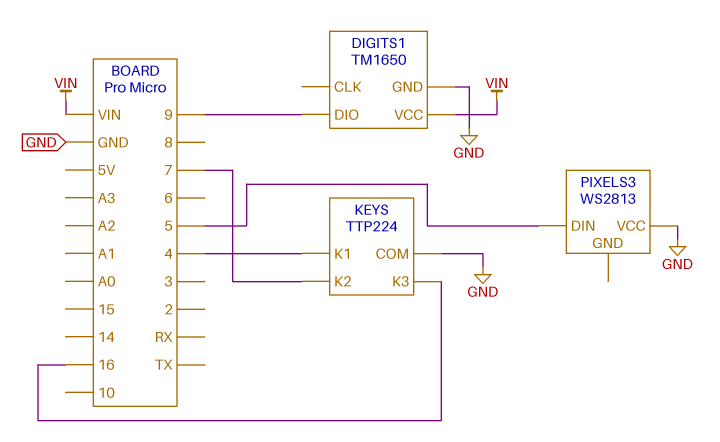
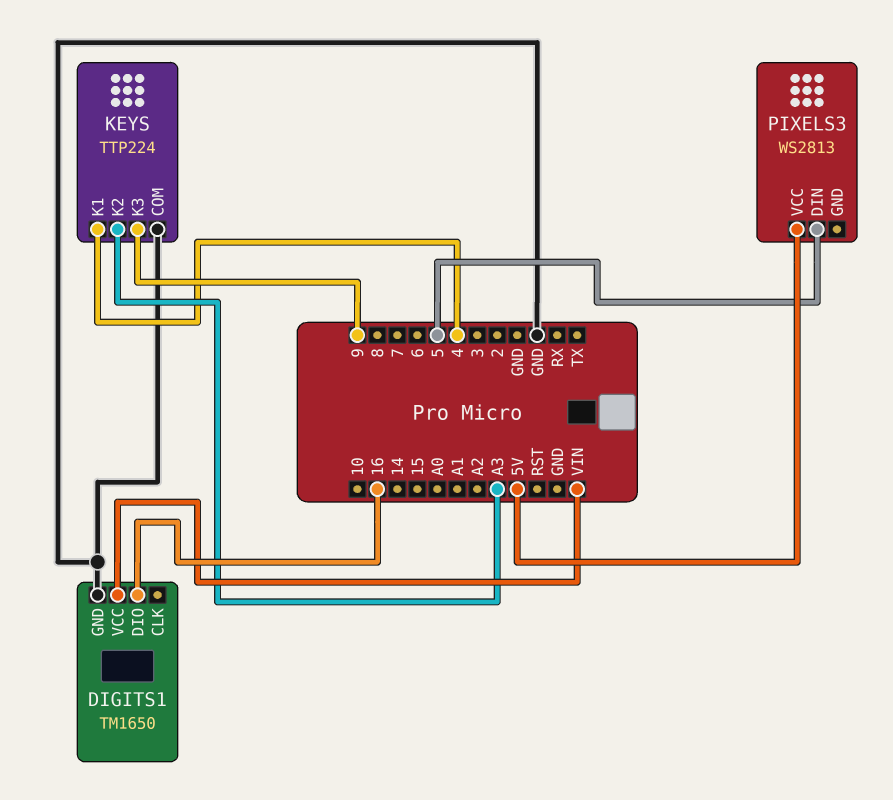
DIGITS1 pin DIO: 9 -> 16
KEYS pin K2: 7 -> A3
KEYS pin K3: 16 -> 9
PIXELS3 pin VCC: GND -> 5V

